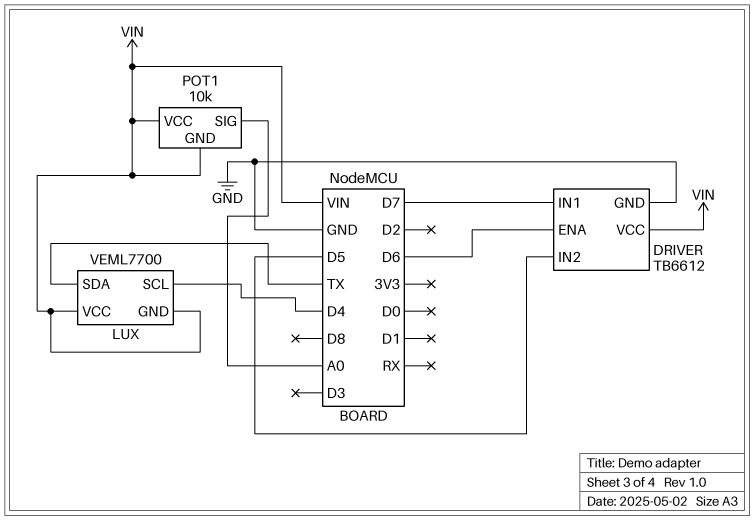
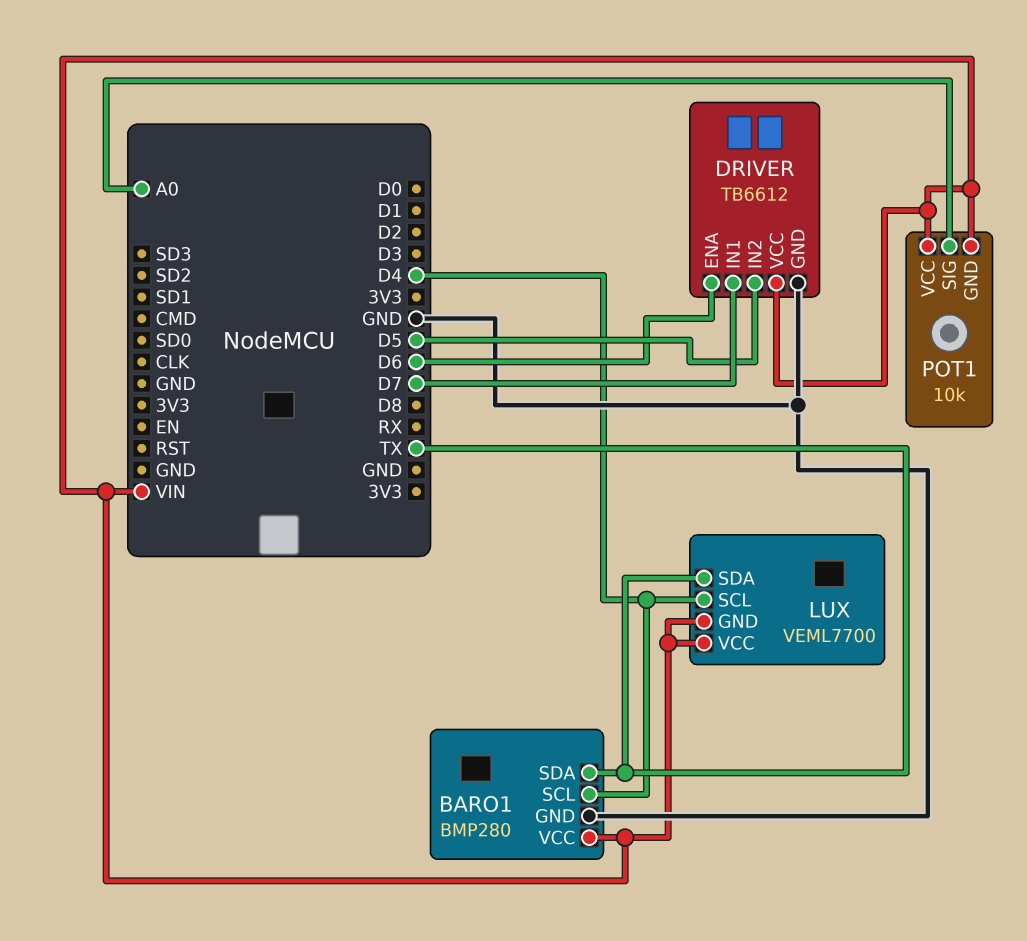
BARO1: none -> BMP280
BARO1 pin GND: none -> GND
BARO1 pin SCL: none -> D4
BARO1 pin SDA: none -> TX
BARO1 pin VCC: none -> VIN

